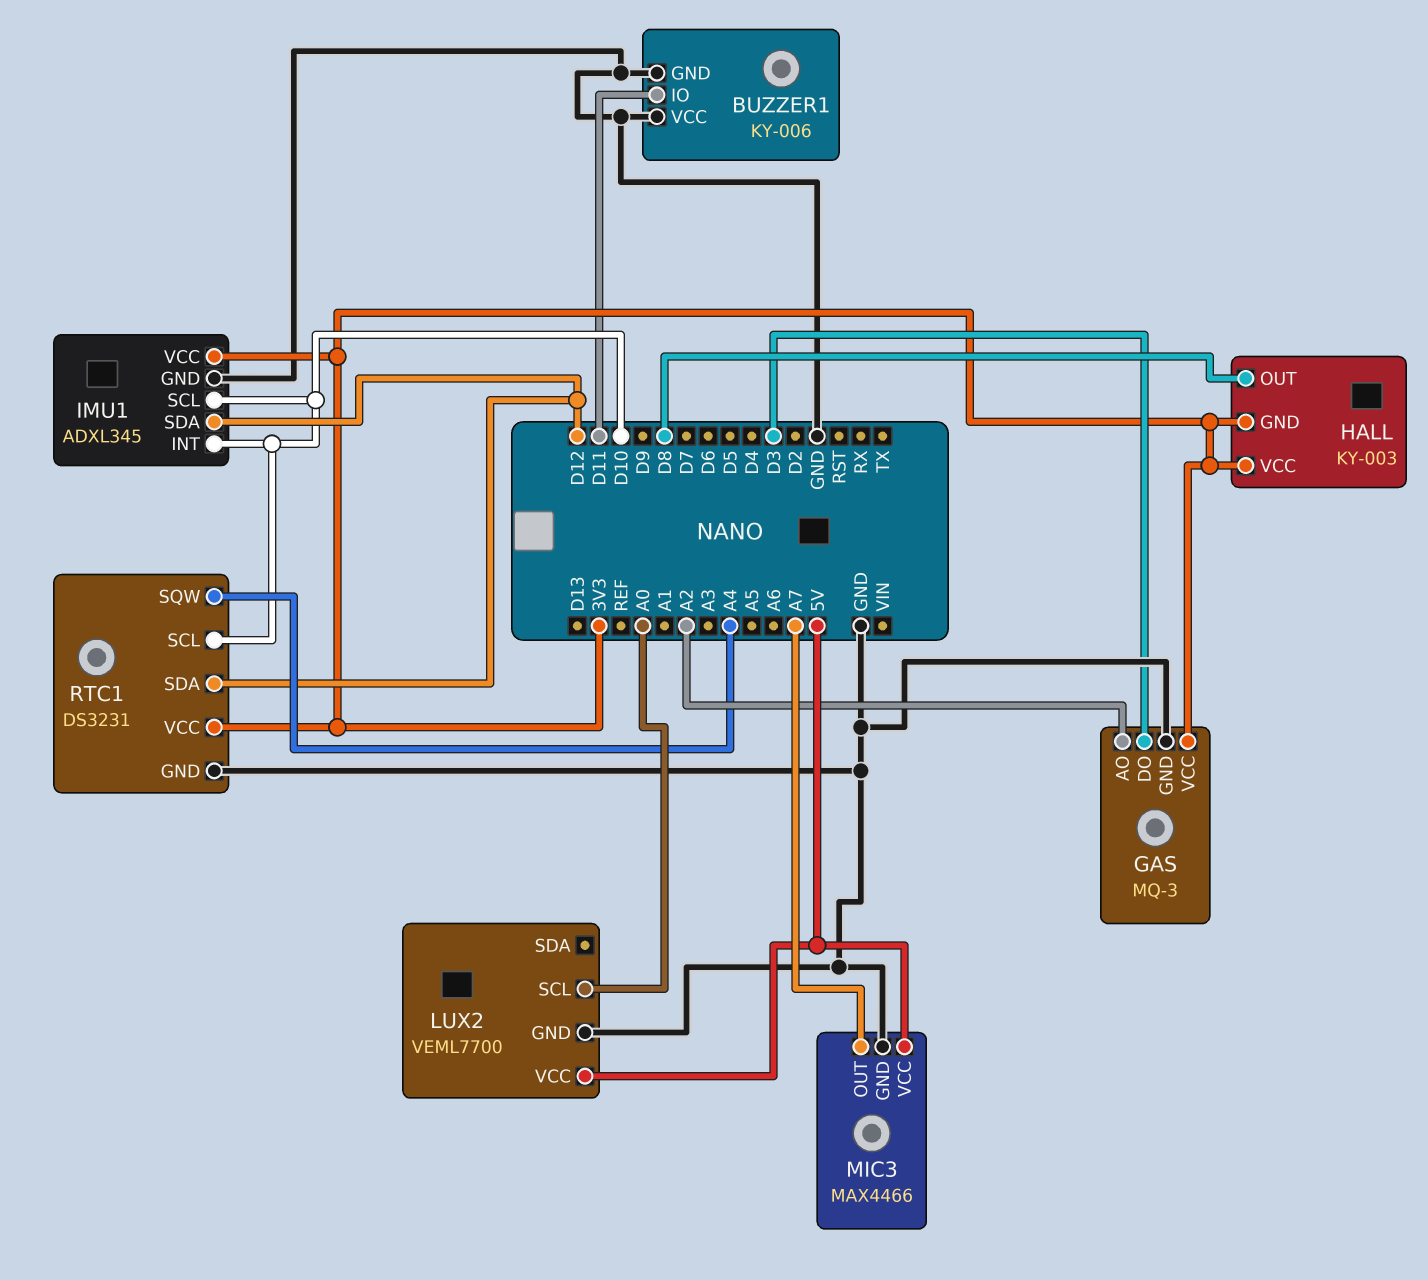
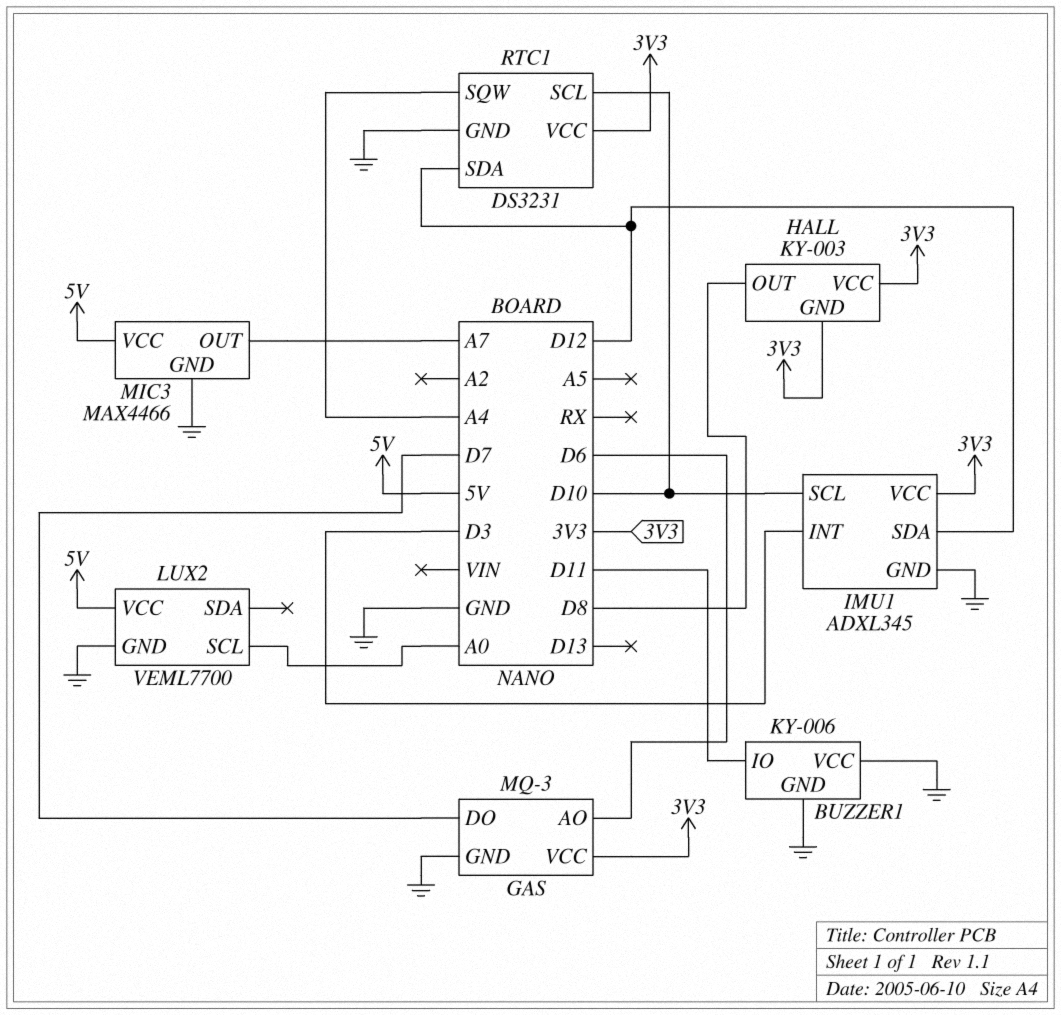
GAS pin AO: A2 -> D6
GAS pin DO: D3 -> D7
IMU1 pin INT: D10 -> D3

